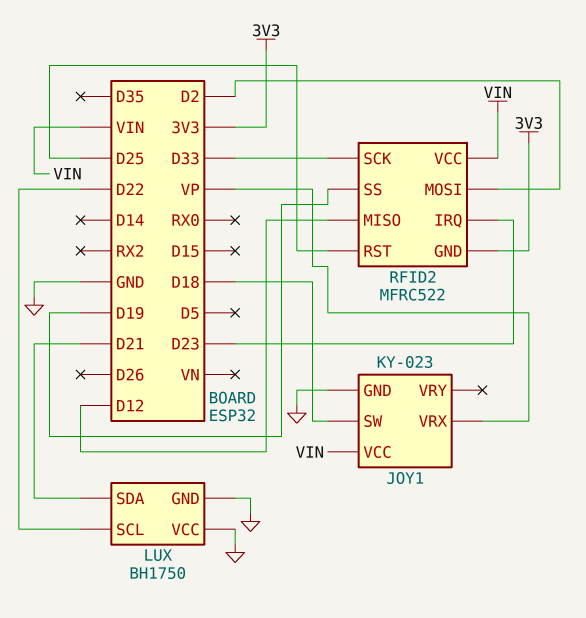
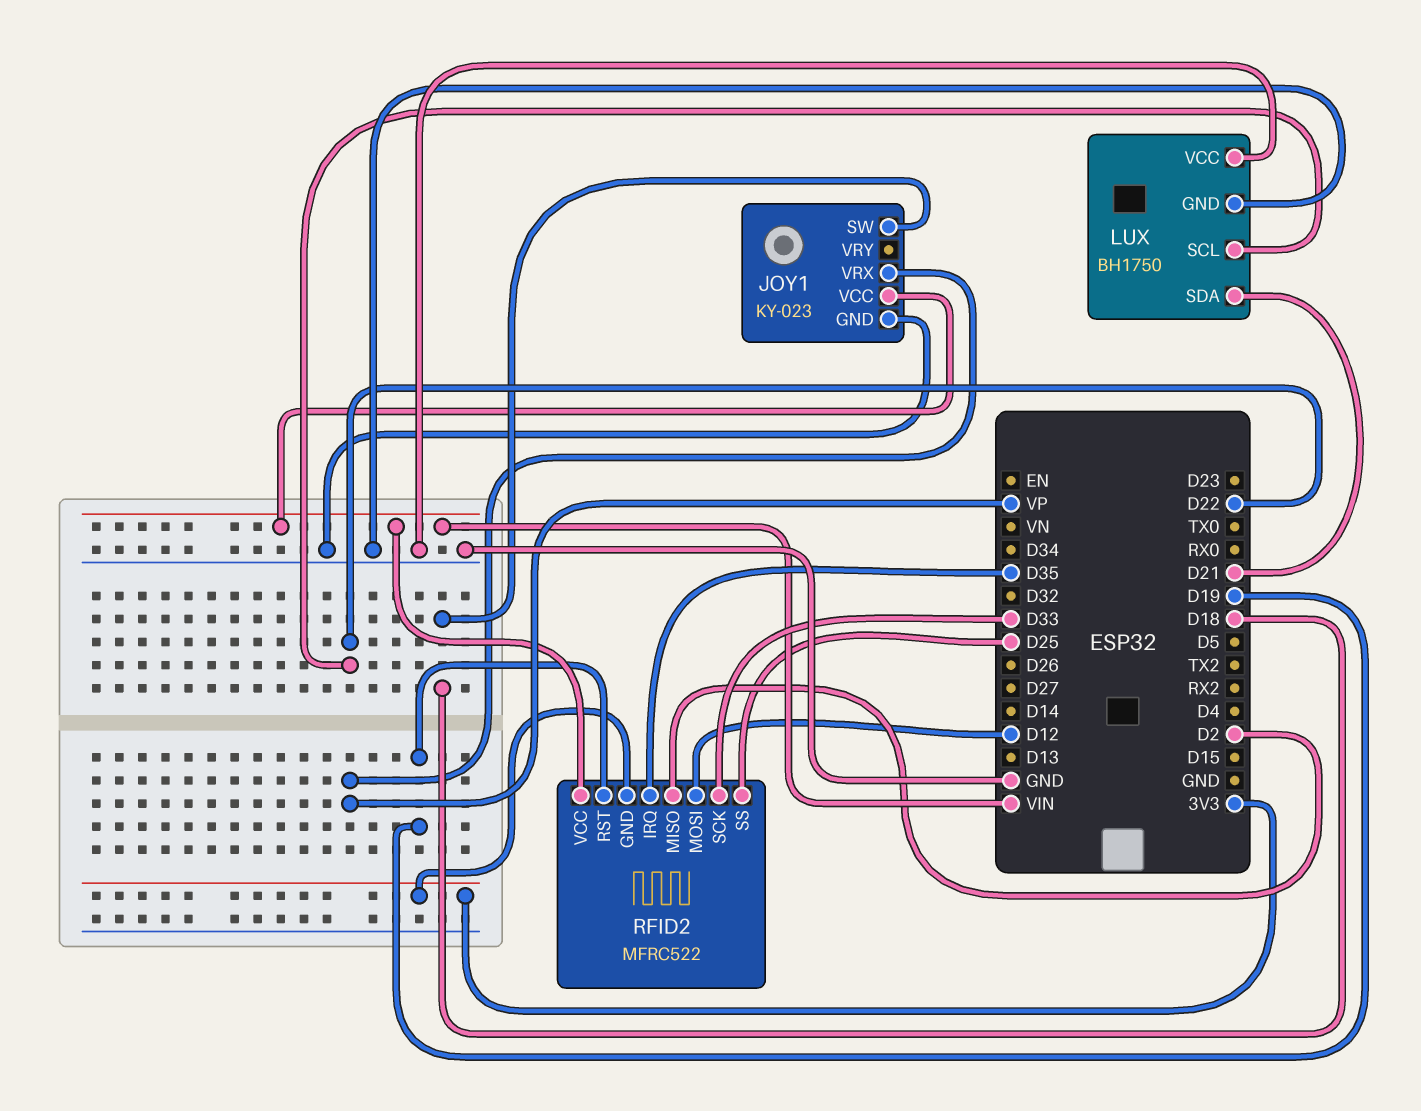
RFID2 pin IRQ: D23 -> D35
RFID2 pin MISO: D12 -> D2
RFID2 pin MOSI: D2 -> D12
RFID2 pin RST: D25 -> D19
RFID2 pin SS: D19 -> D25

